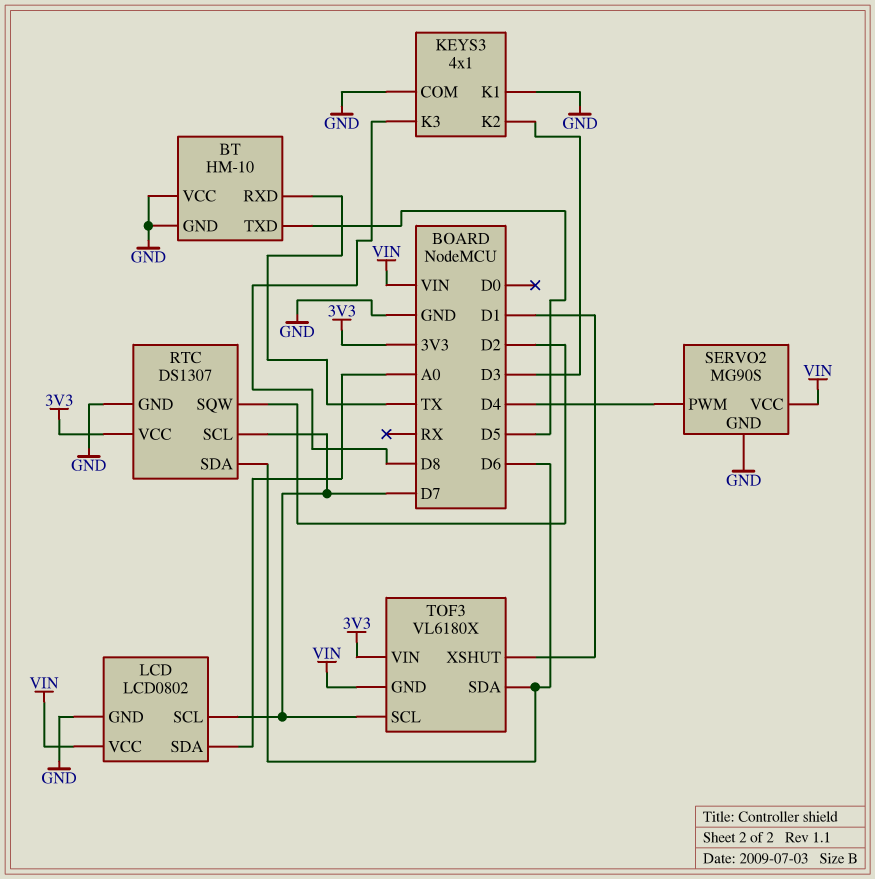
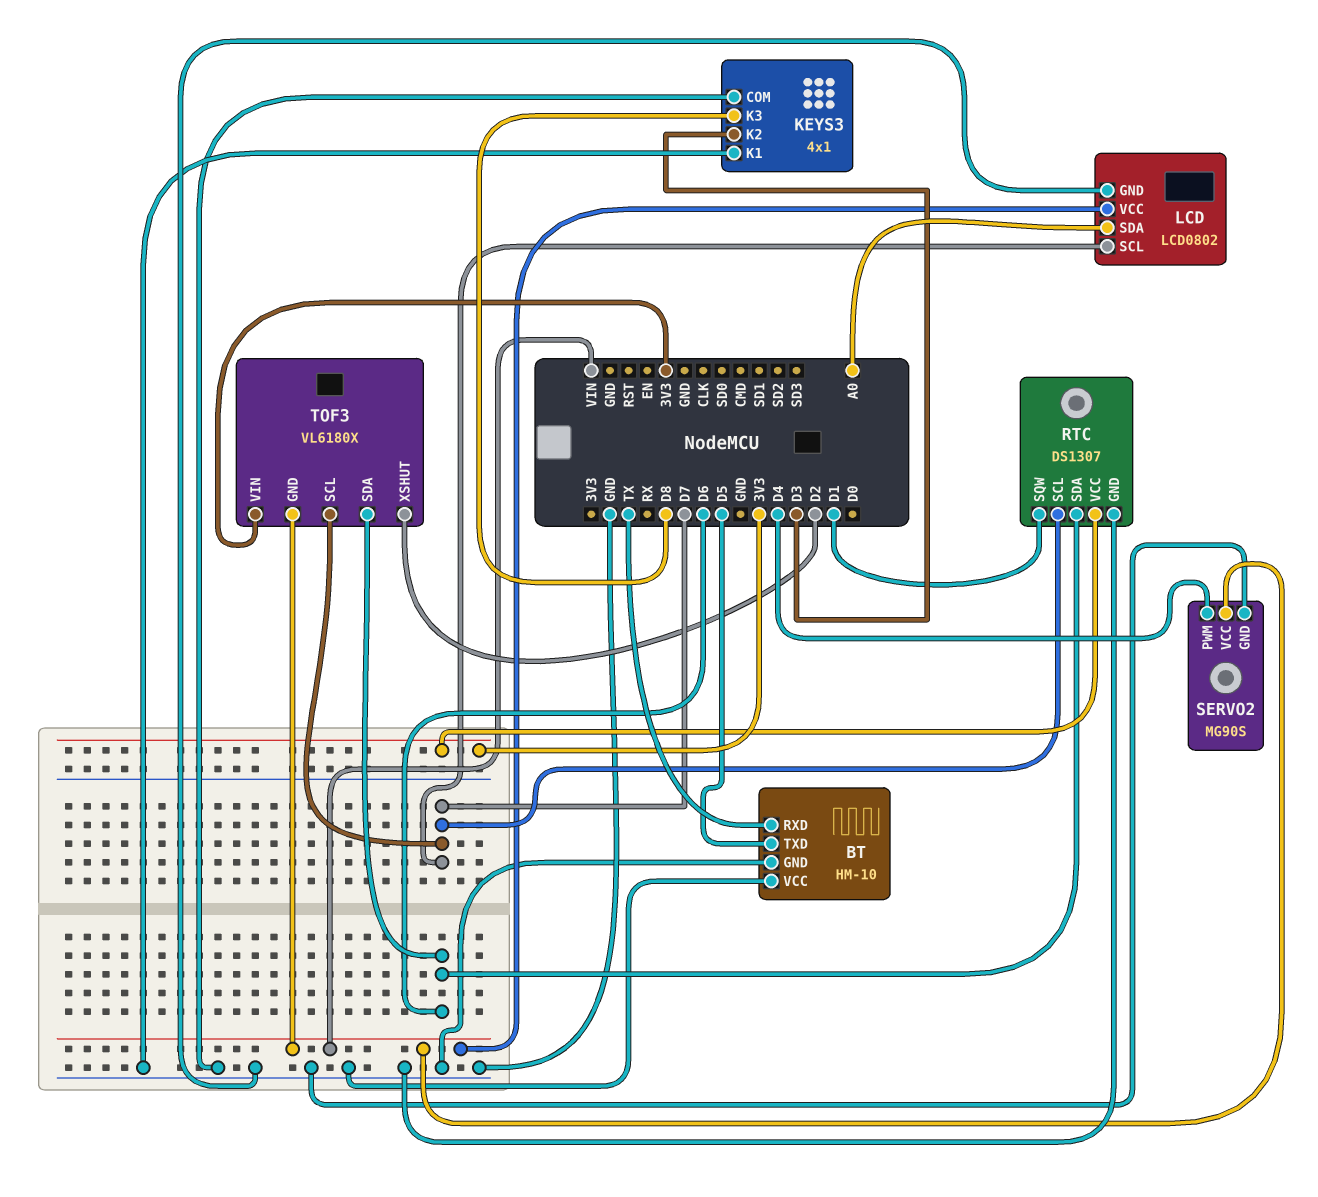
RTC pin SQW: D2 -> D1
TOF3 pin XSHUT: D1 -> D2

